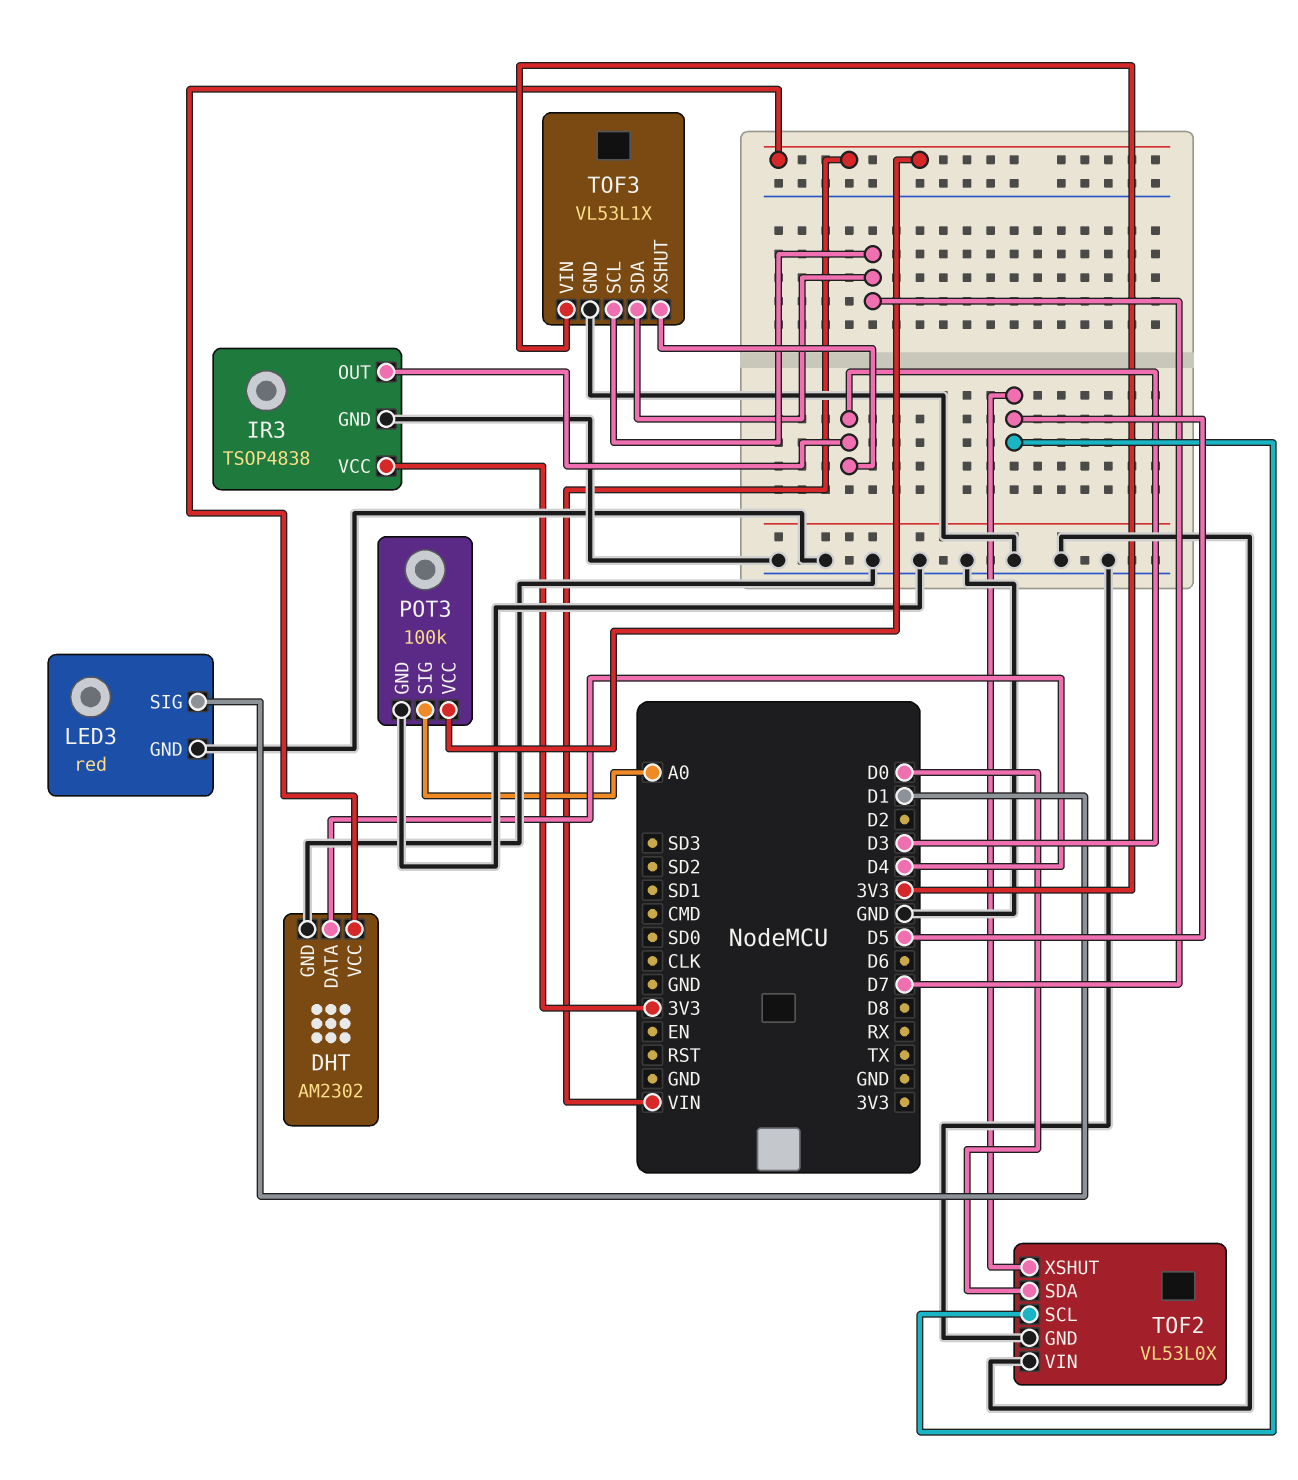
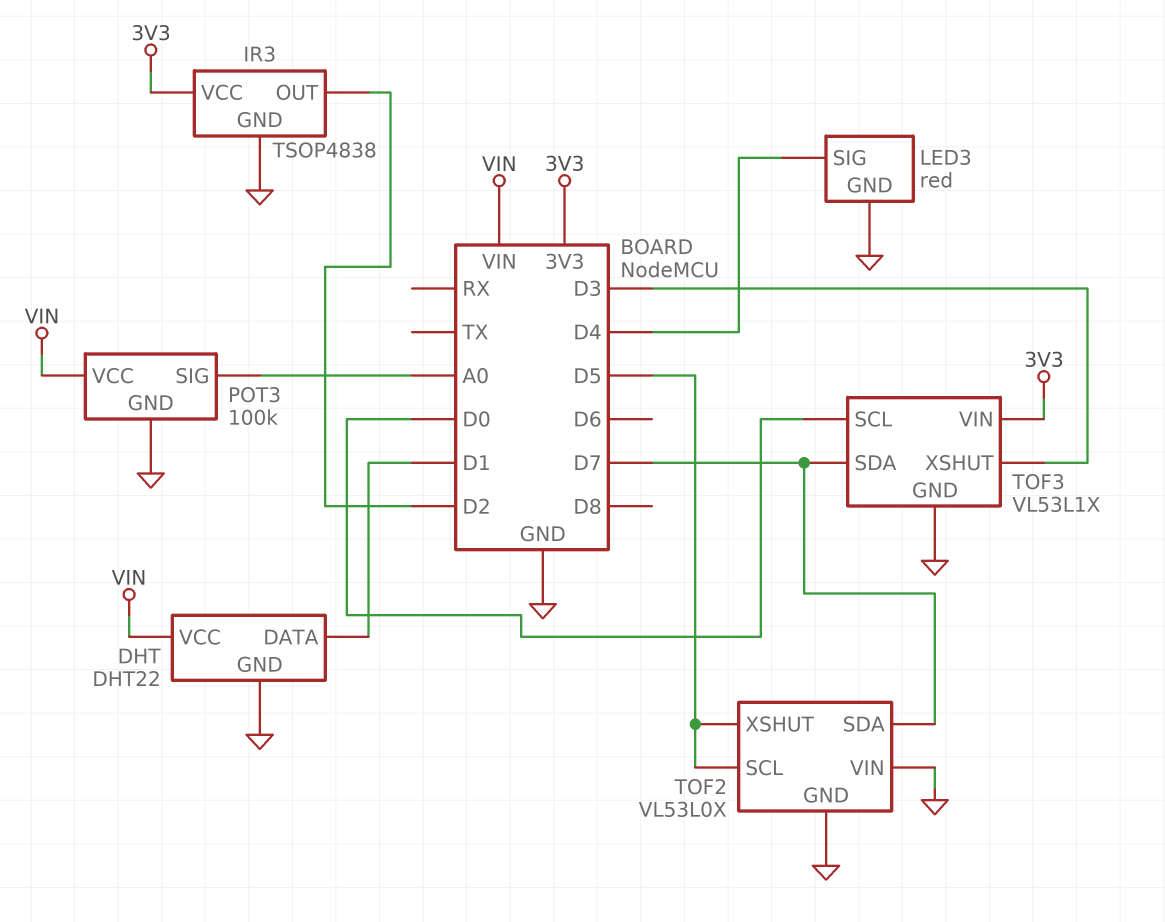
DHT: AM2302 -> DHT22
DHT pin DATA: D4 -> D1
IR3 pin OUT: D3 -> D2
LED3 pin SIG: D1 -> D4
TOF2 pin SDA: D0 -> D7
TOF3 pin SCL: D7 -> D0

